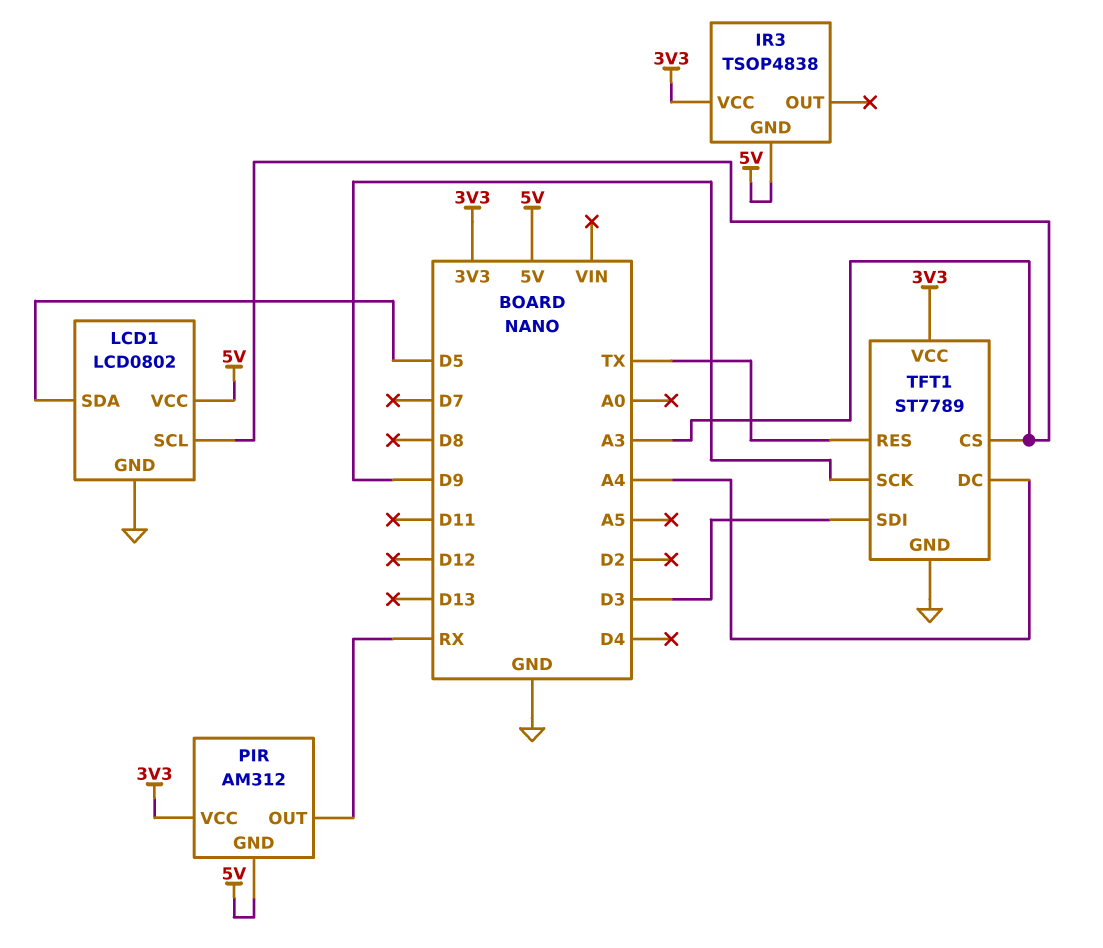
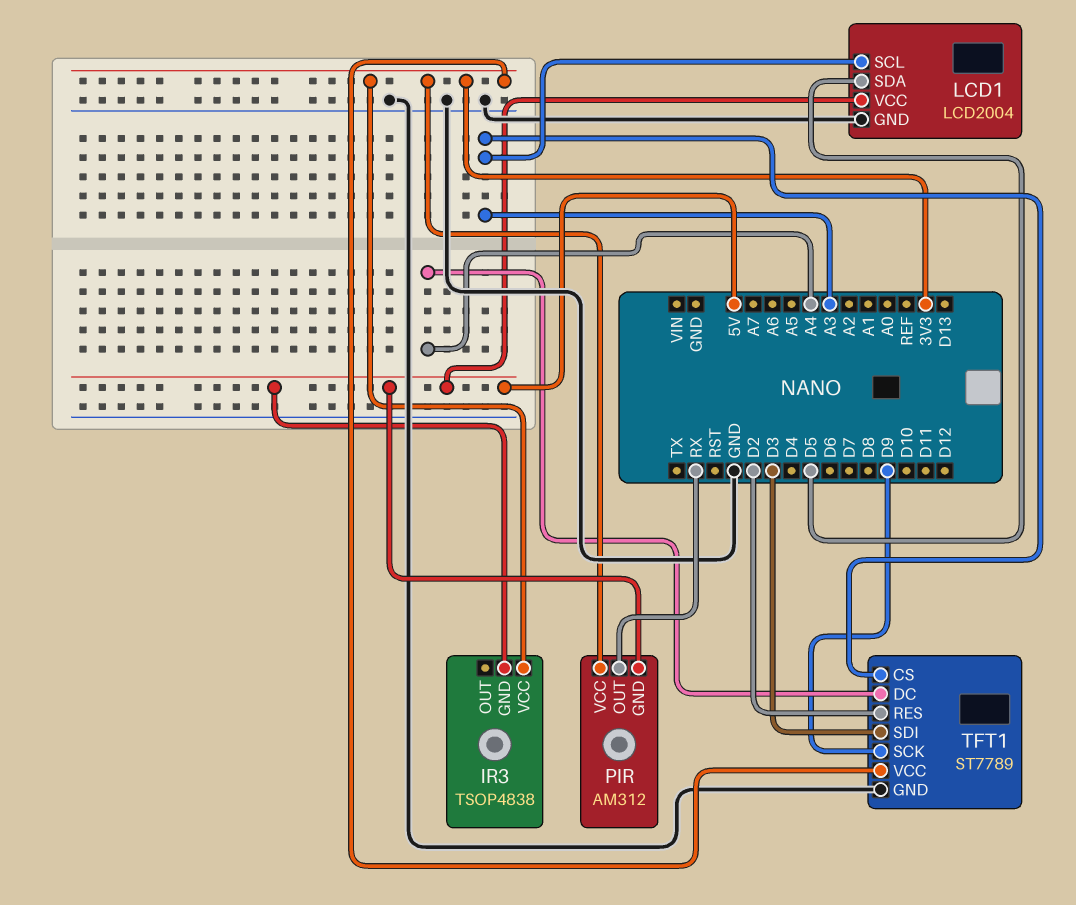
LCD1: LCD0802 -> LCD2004
TFT1 pin RES: TX -> D2

